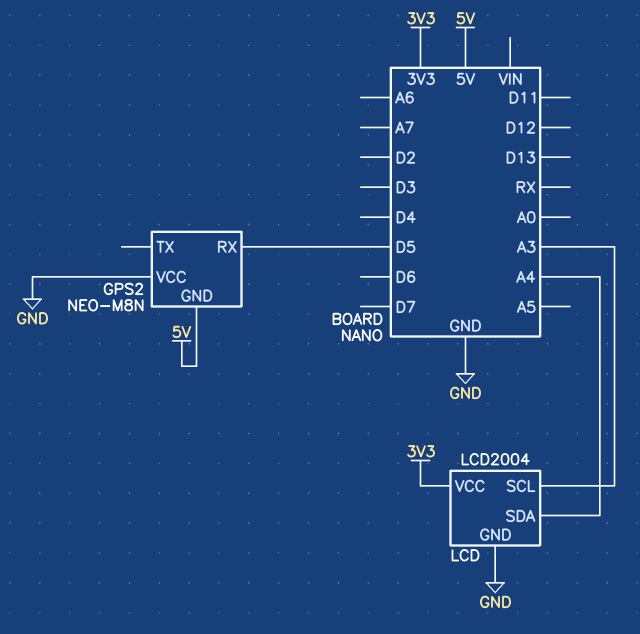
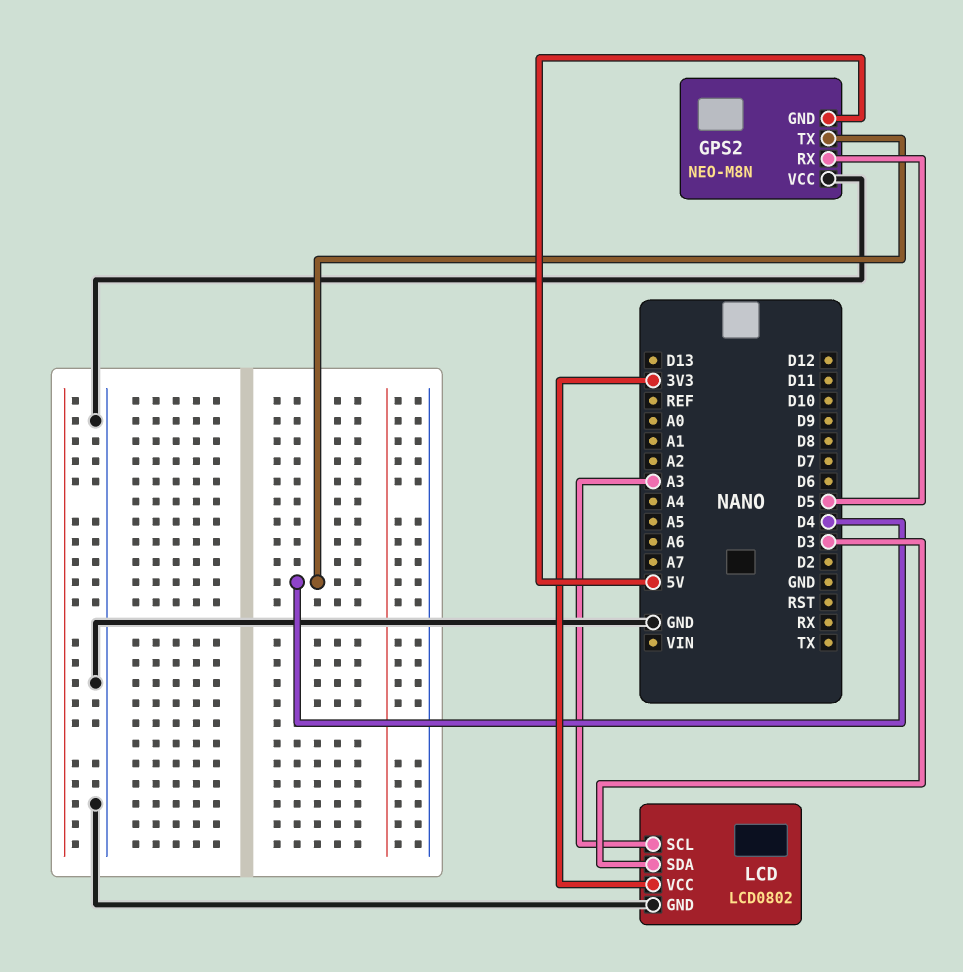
GPS2 pin TX: none -> D4
LCD: LCD2004 -> LCD0802
LCD pin SDA: A4 -> D3

